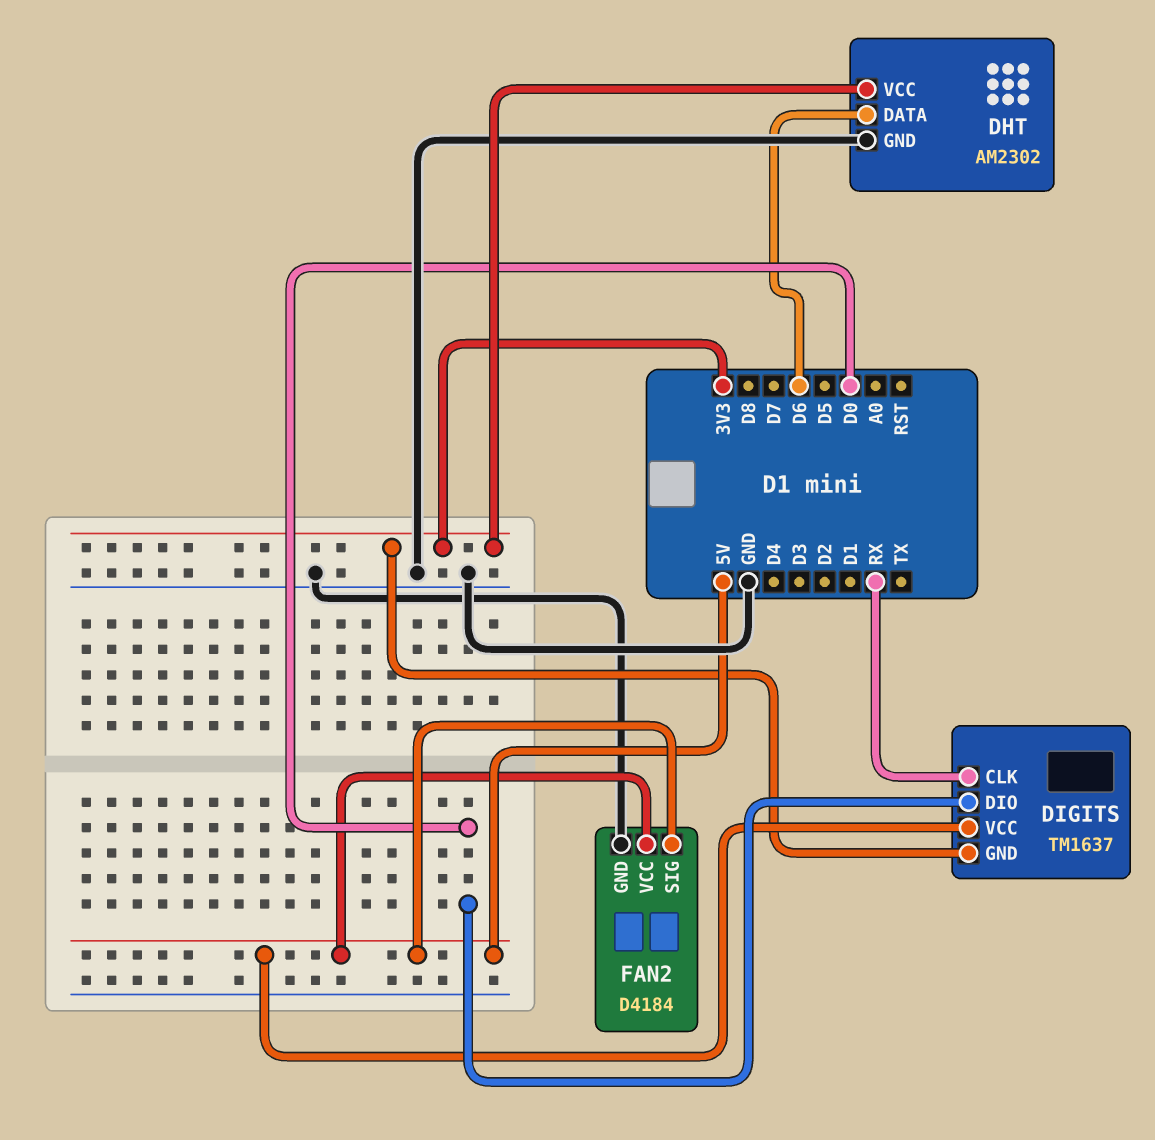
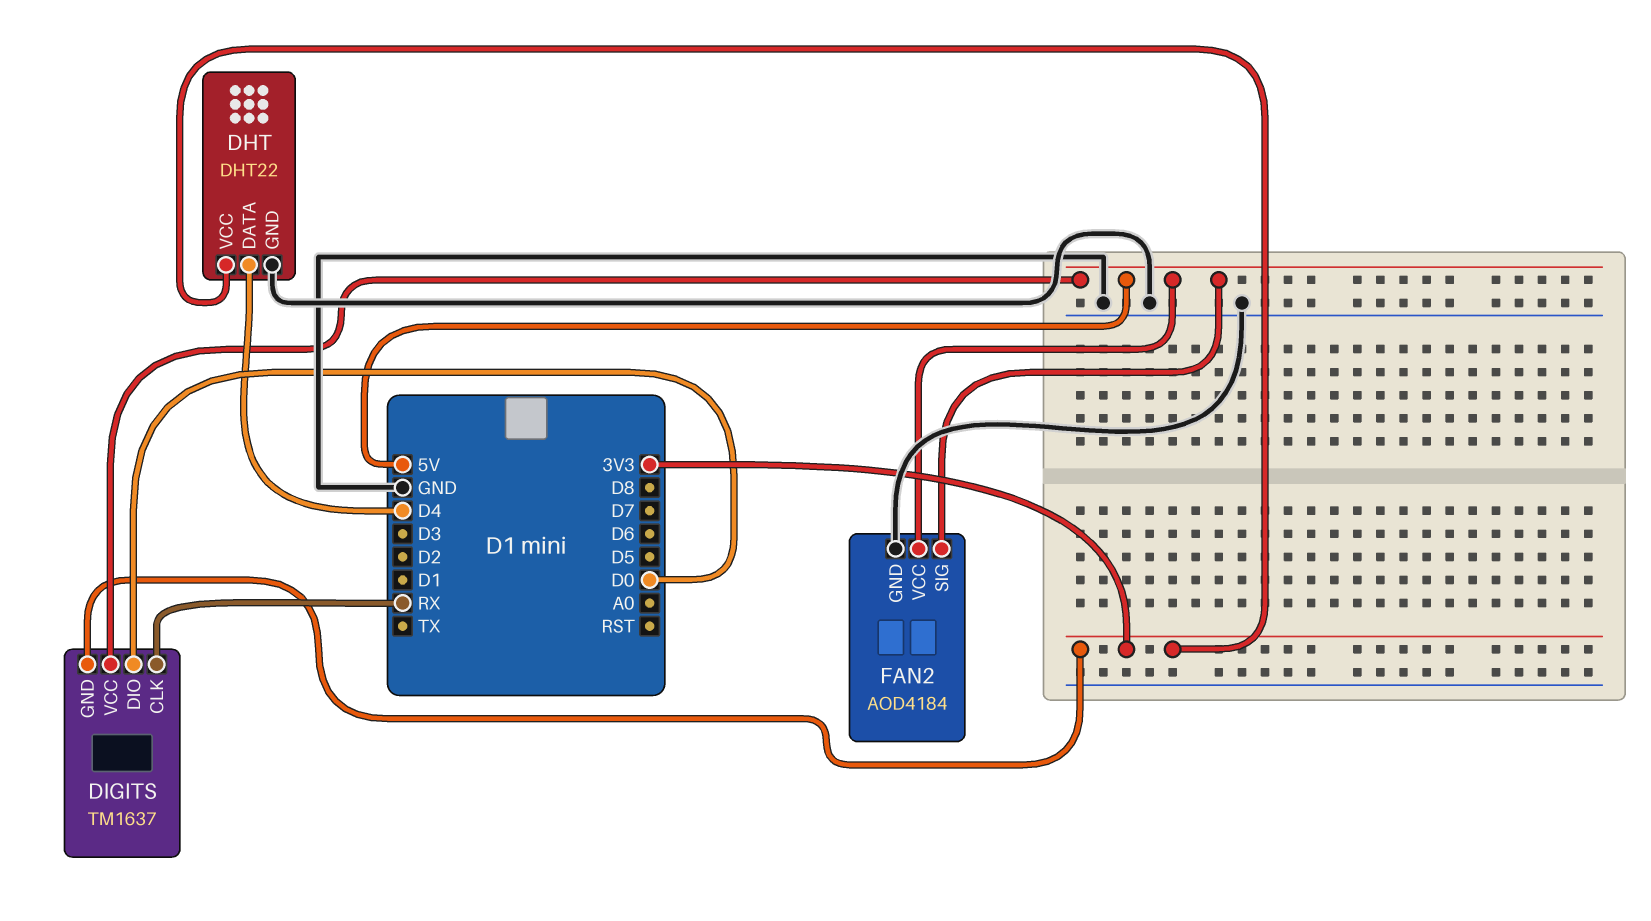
DHT: AM2302 -> DHT22
DHT pin DATA: D6 -> D4
FAN2: D4184 -> AOD4184

